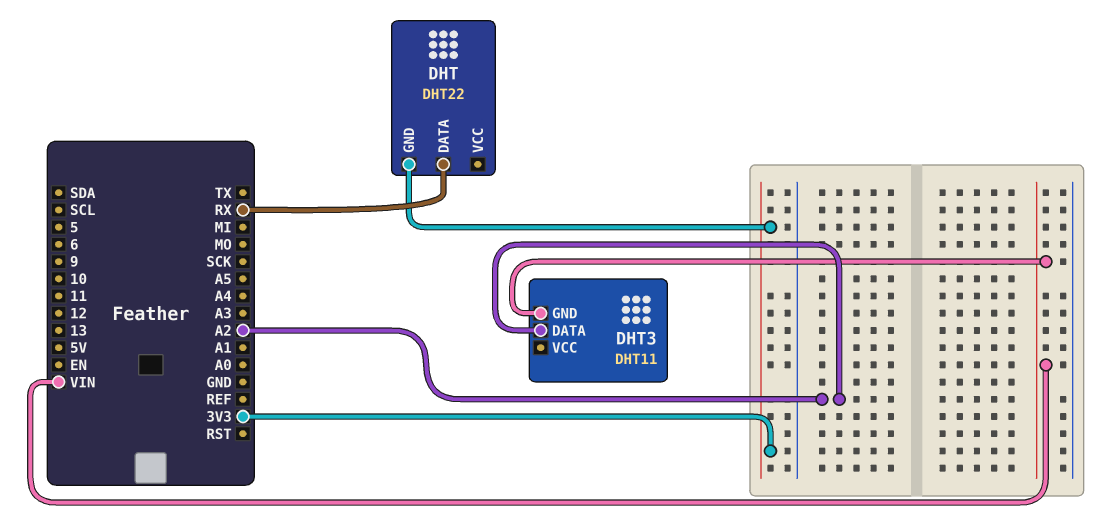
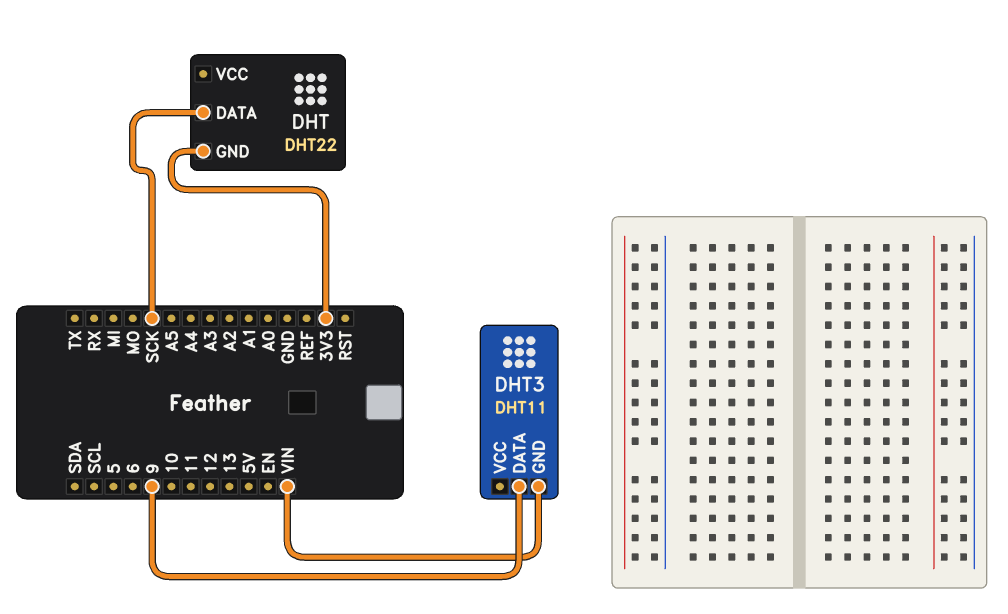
DHT pin DATA: RX -> SCK
DHT3 pin DATA: A2 -> 9

